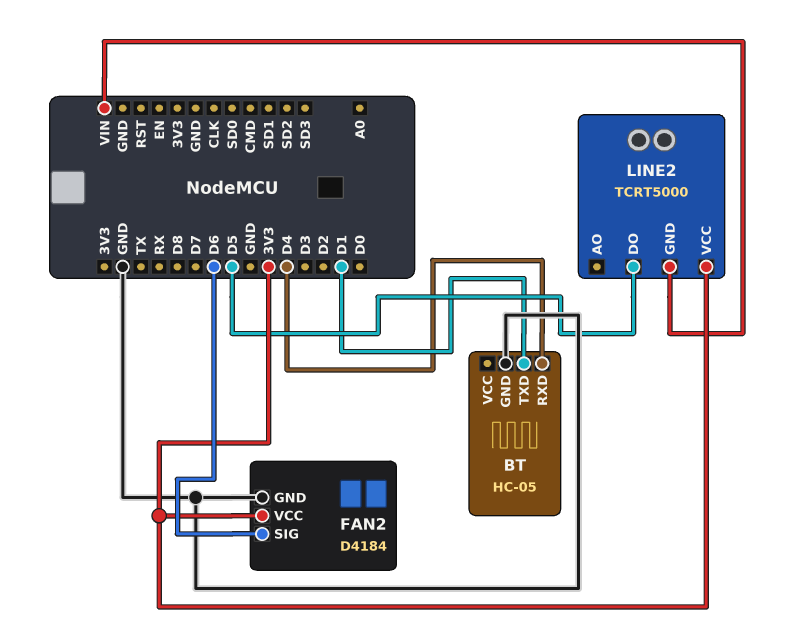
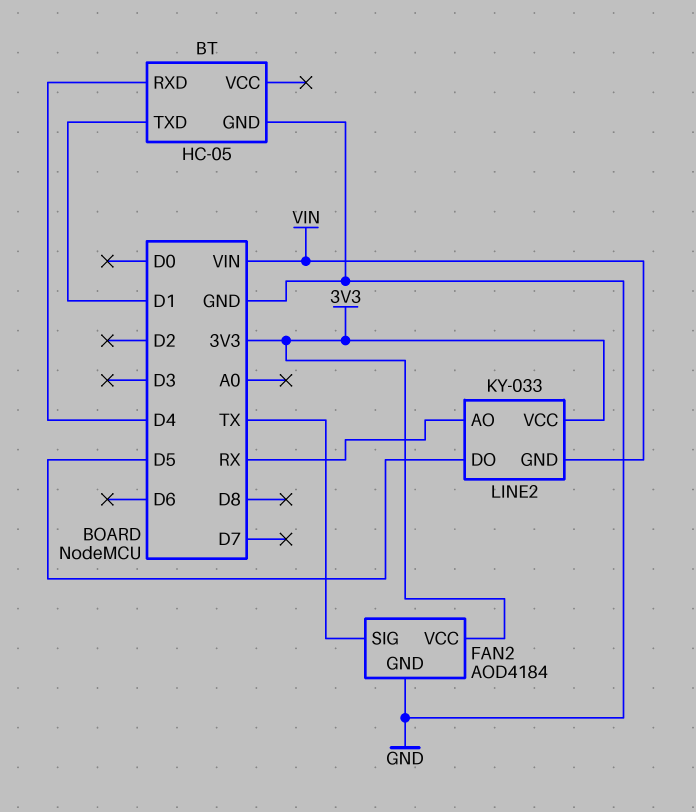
FAN2: D4184 -> AOD4184
FAN2 pin SIG: D6 -> TX
LINE2: TCRT5000 -> KY-033
LINE2 pin AO: none -> RX

